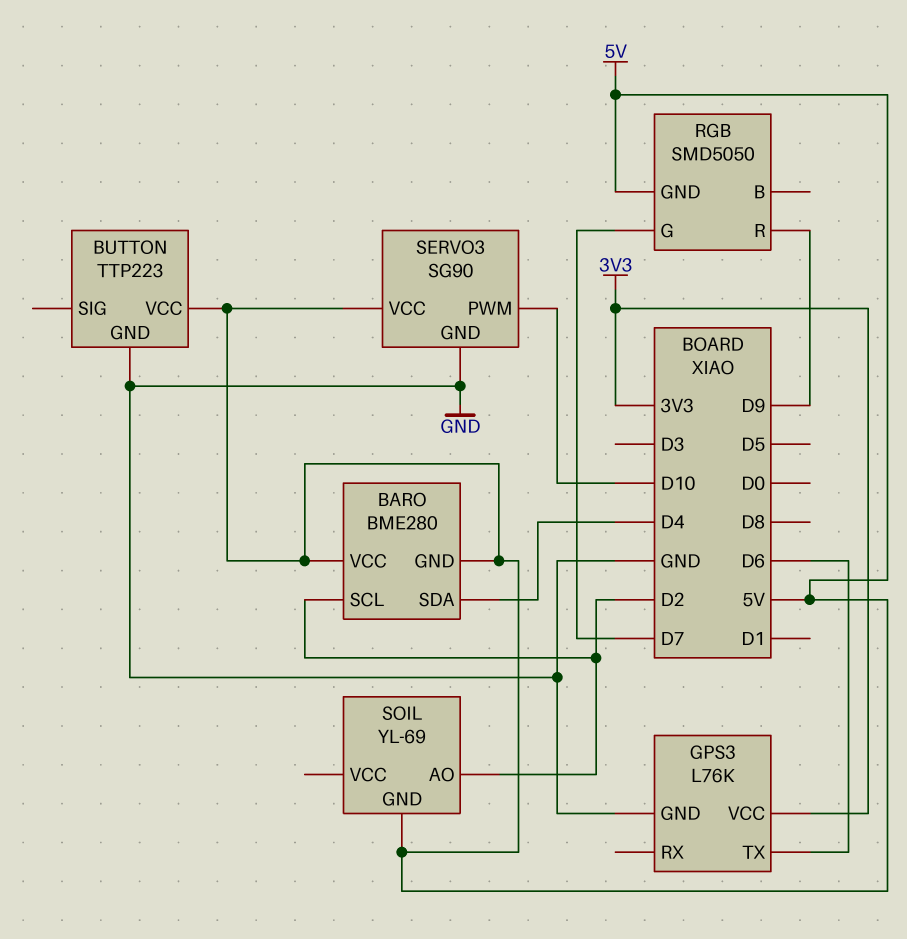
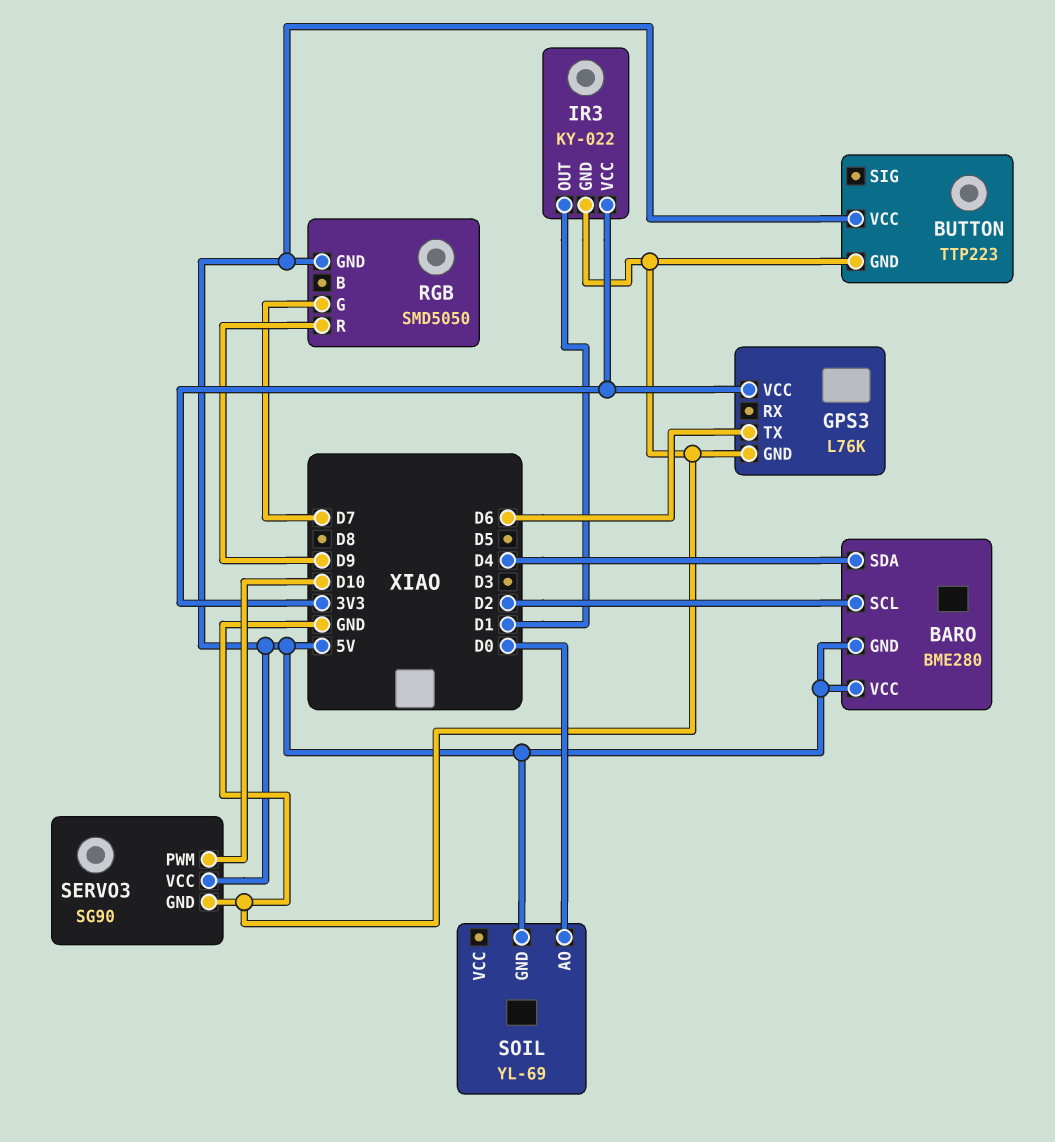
IR3: none -> KY-022
IR3 pin GND: none -> GND
IR3 pin OUT: none -> D1
IR3 pin VCC: none -> 3V3
SOIL pin AO: D2 -> D0

